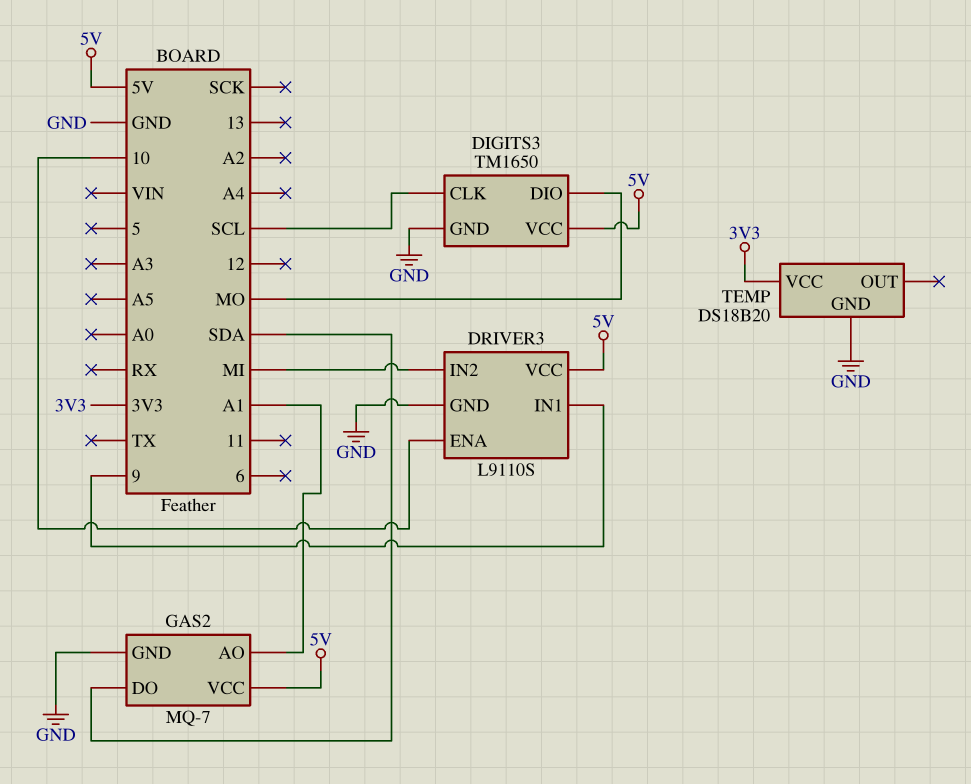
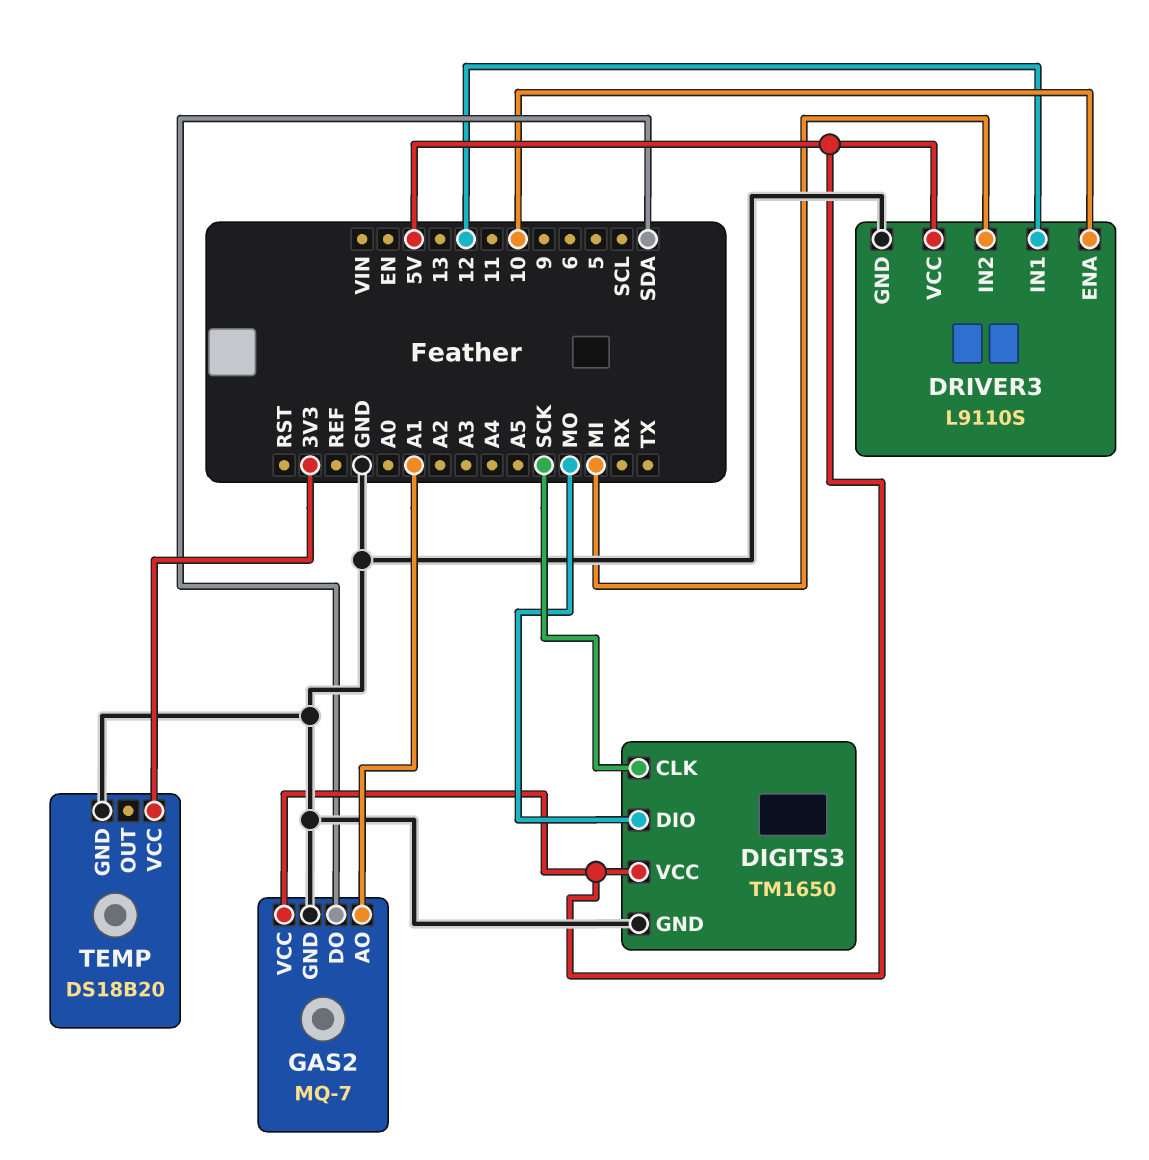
DIGITS3 pin CLK: SCL -> SCK
DRIVER3 pin IN1: 9 -> 12

